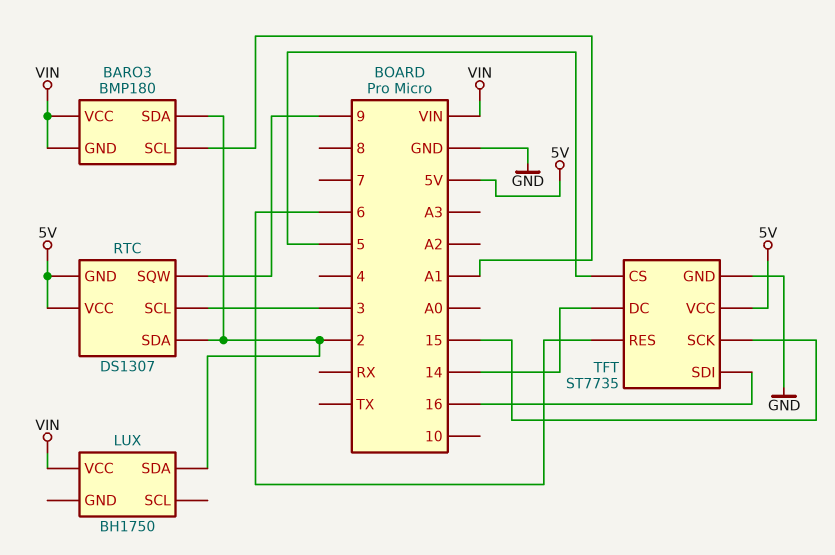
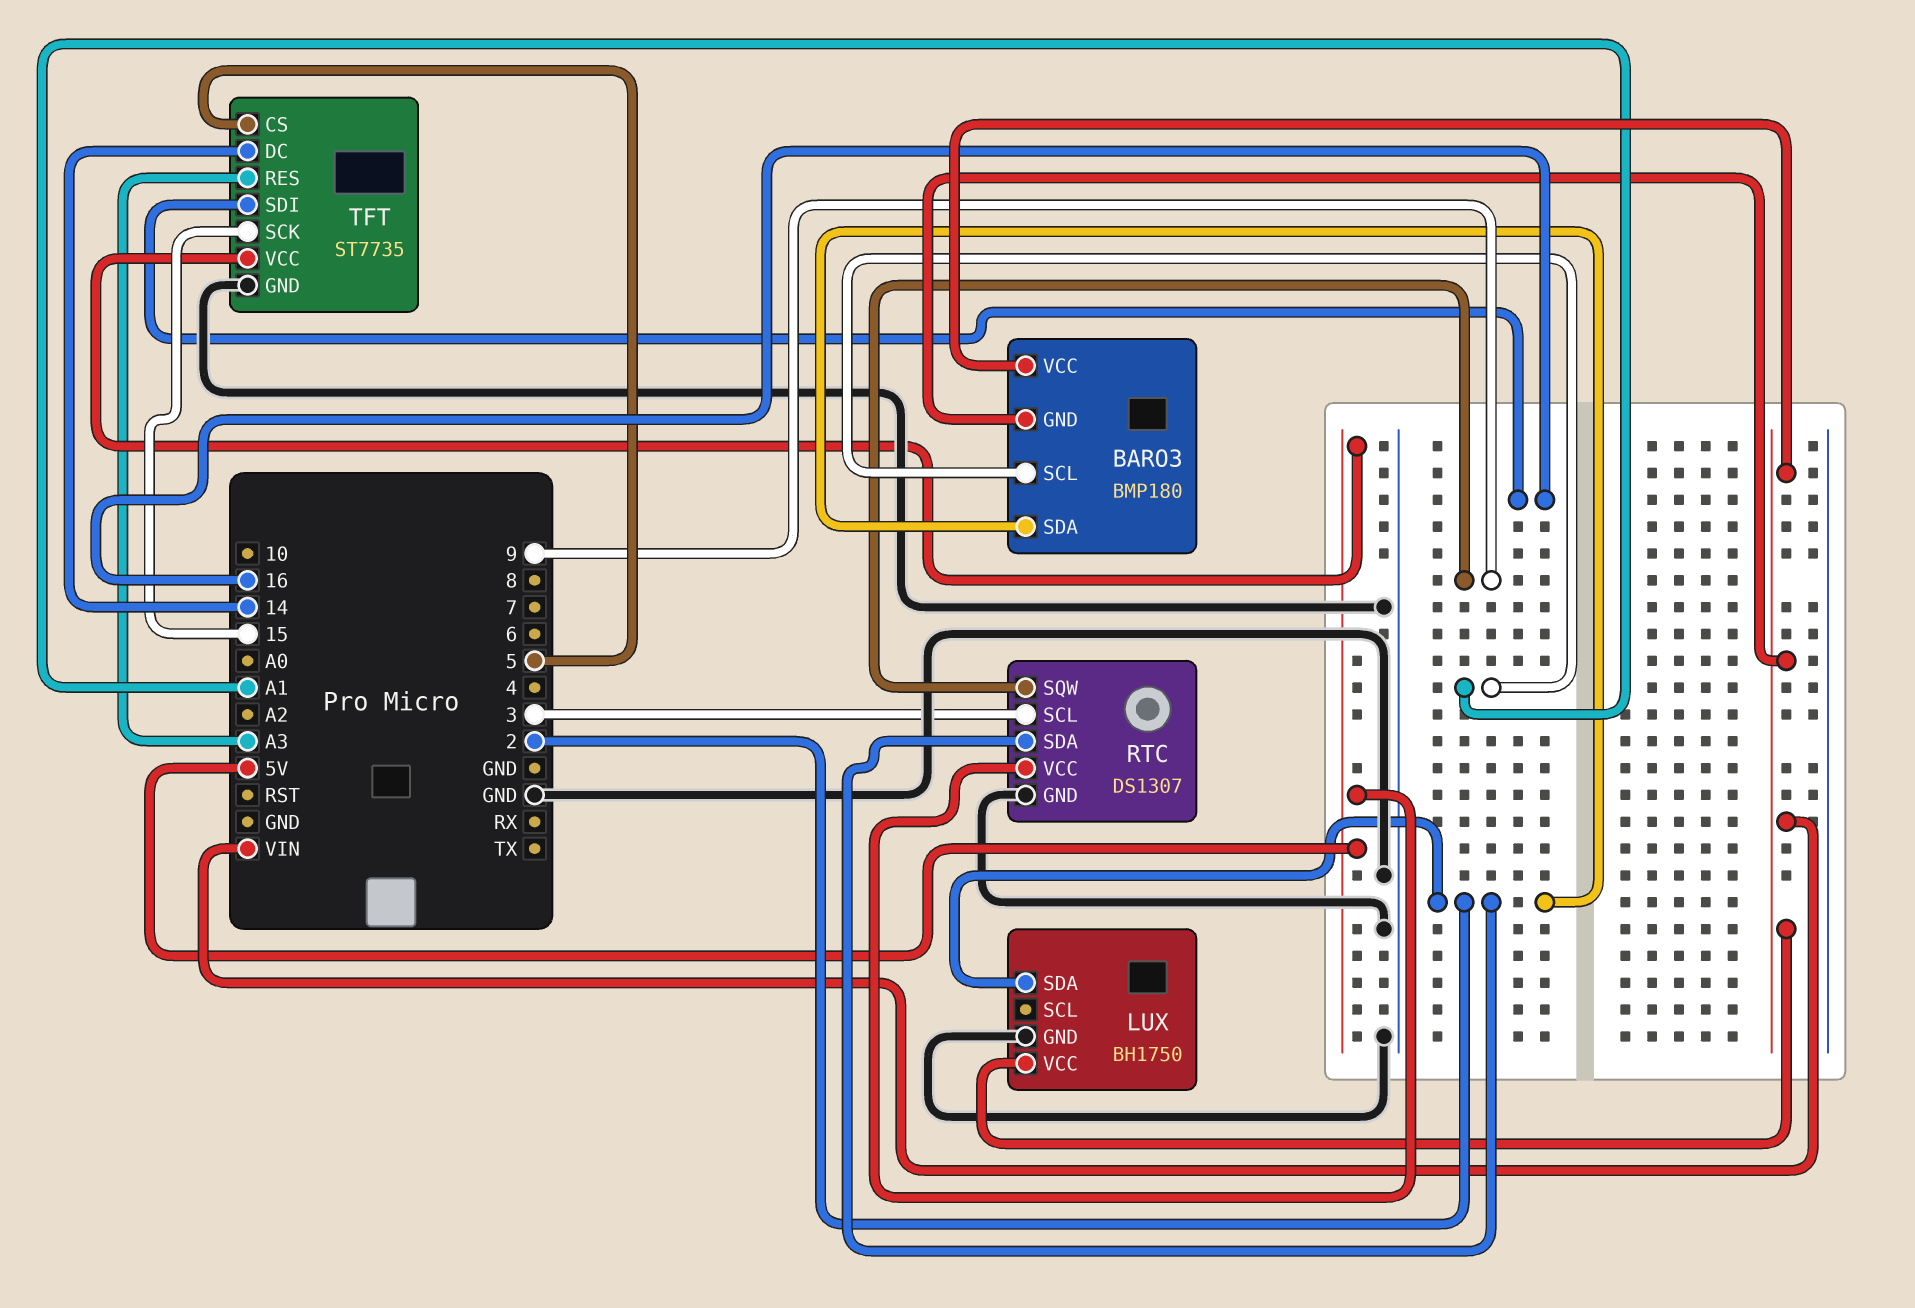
LUX pin GND: none -> GND
RTC pin GND: 5V -> GND
TFT pin RES: 6 -> A3

